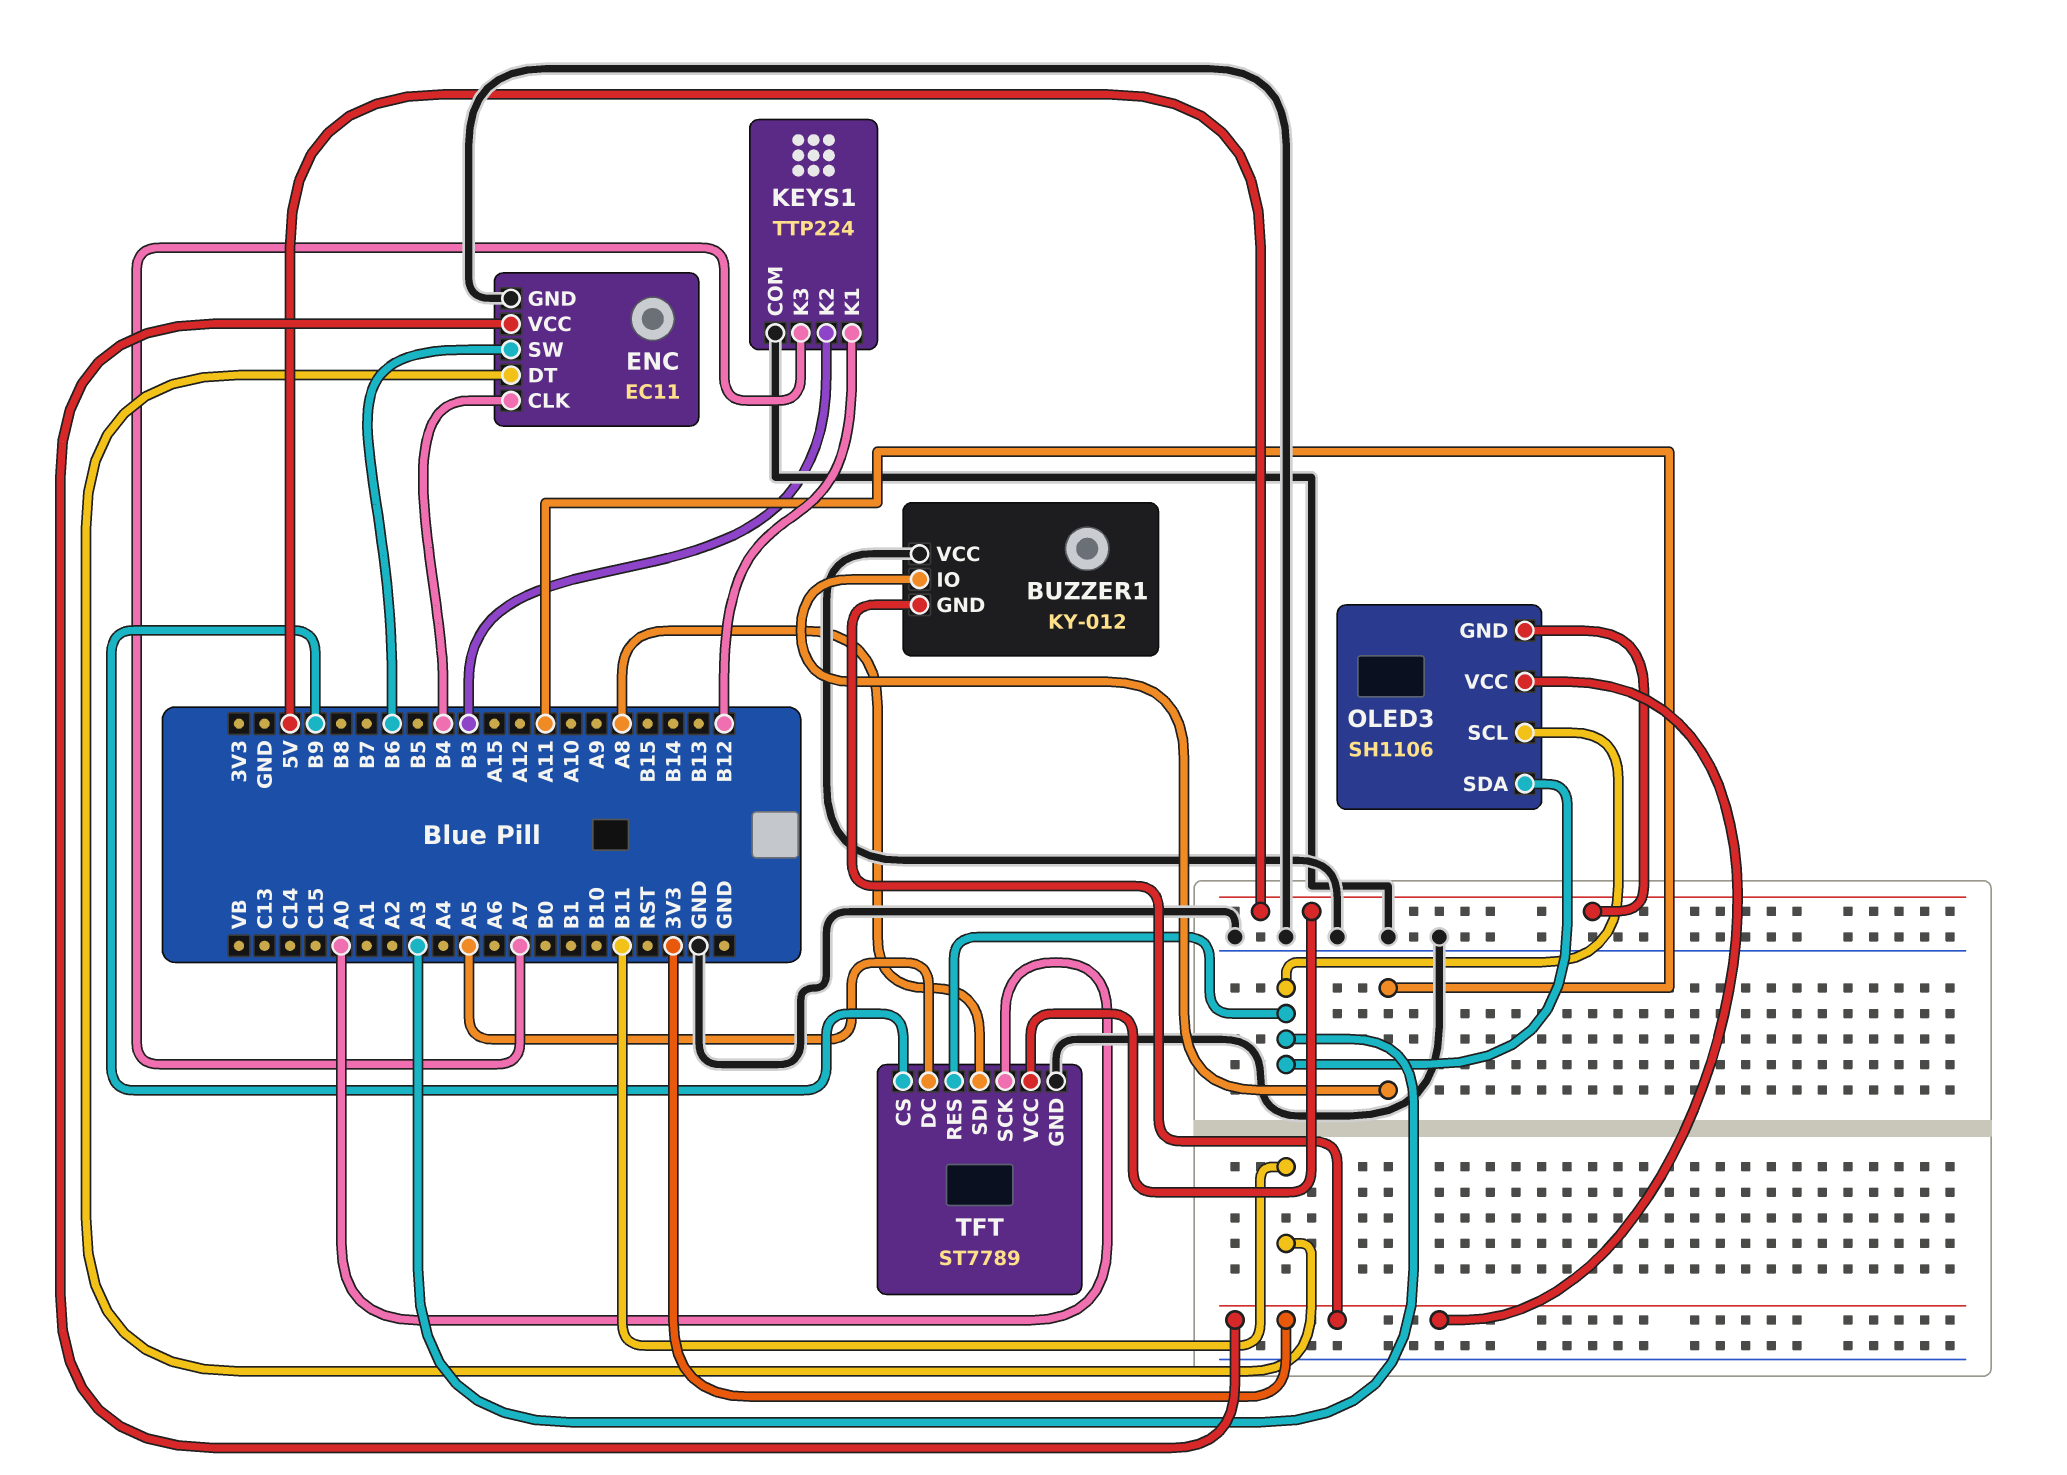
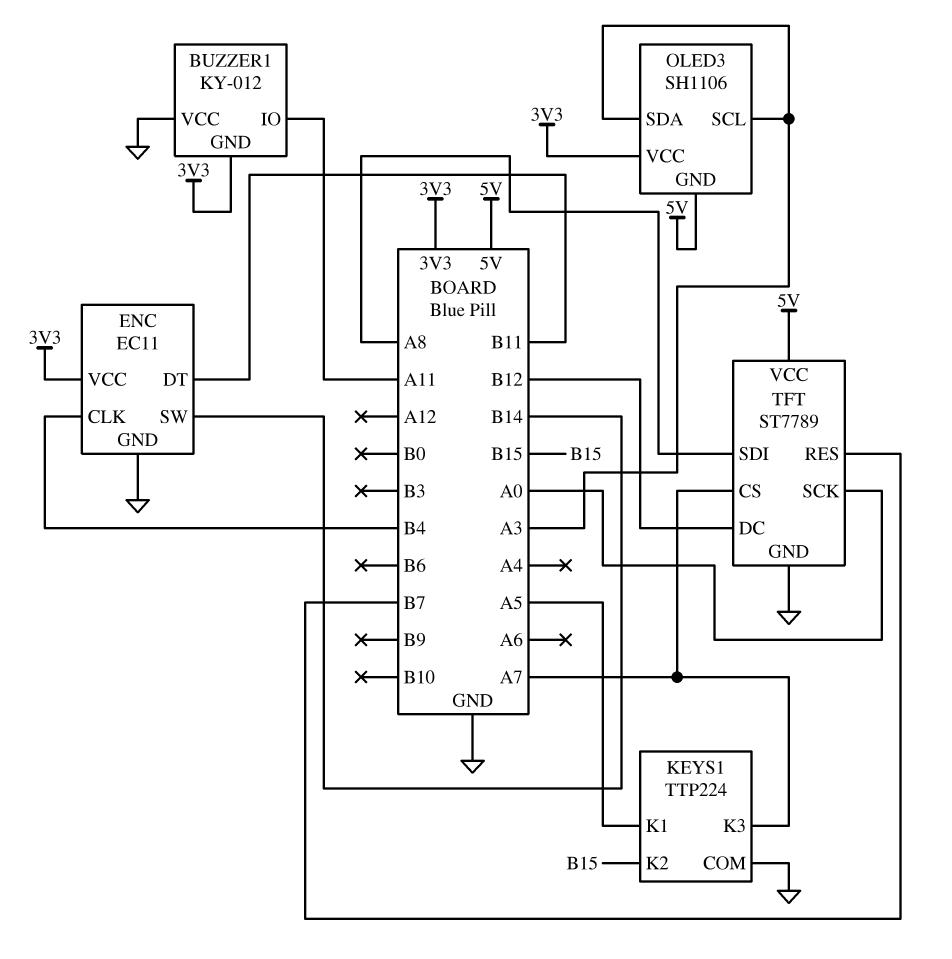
ENC pin SW: B6 -> B14
KEYS1 pin K1: B12 -> A5
KEYS1 pin K2: B3 -> B15
TFT pin CS: B9 -> A7
TFT pin DC: A5 -> B12
TFT pin RES: A3 -> B7

